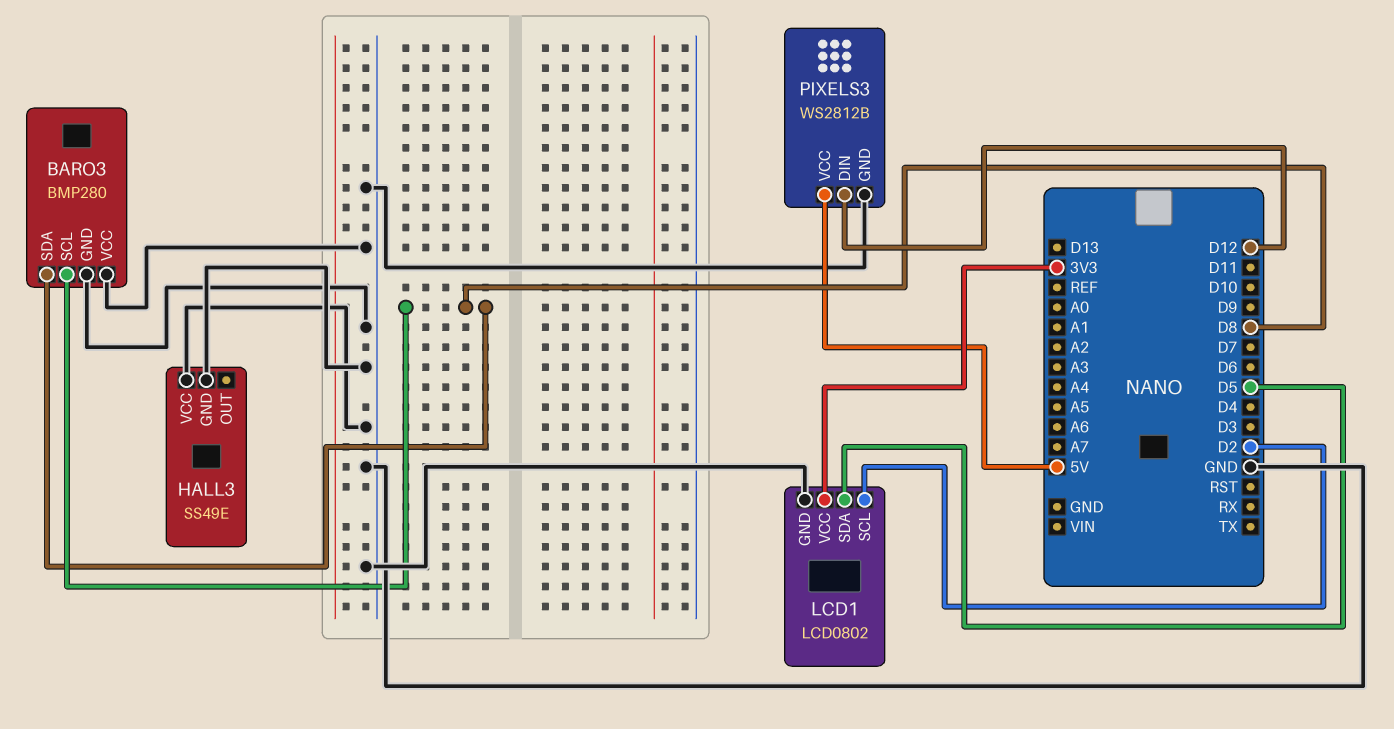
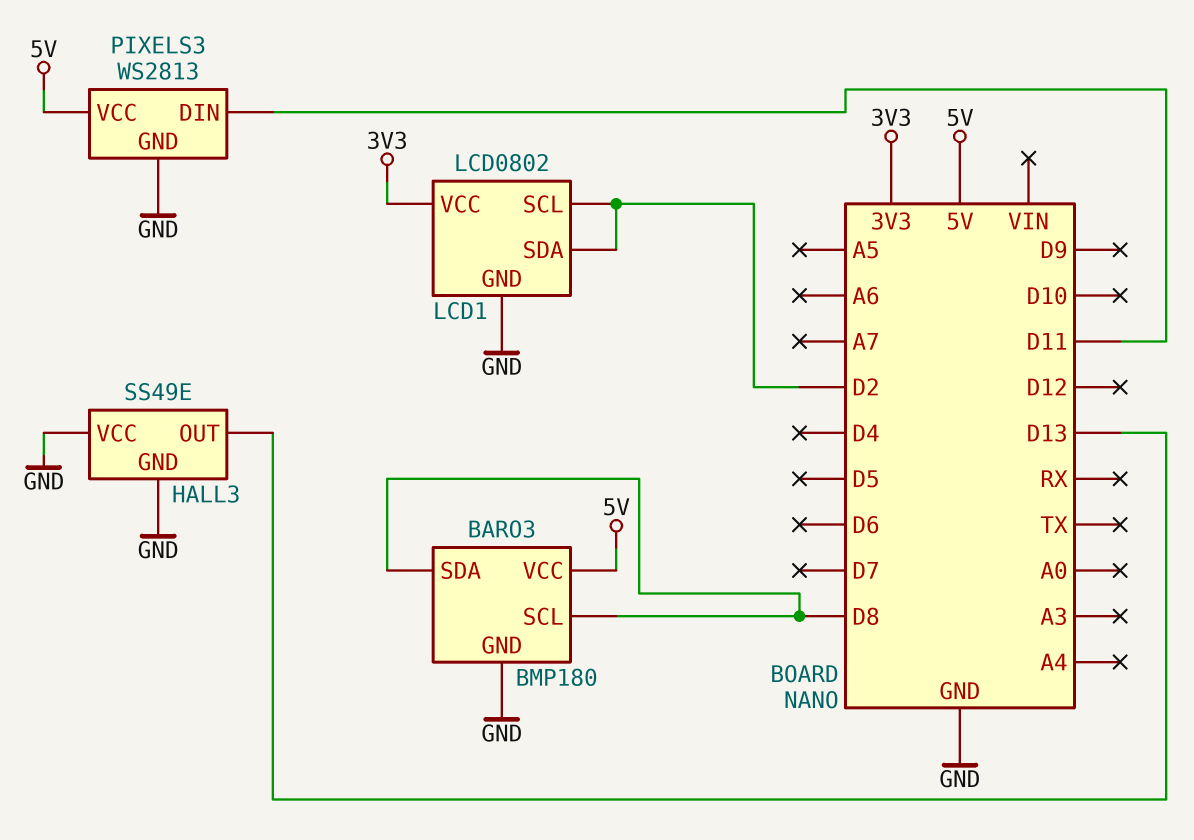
BARO3: BMP280 -> BMP180
BARO3 pin VCC: GND -> 5V
HALL3 pin OUT: none -> D13
LCD1 pin SDA: D5 -> D2
PIXELS3: WS2812B -> WS2813
PIXELS3 pin DIN: D12 -> D11

